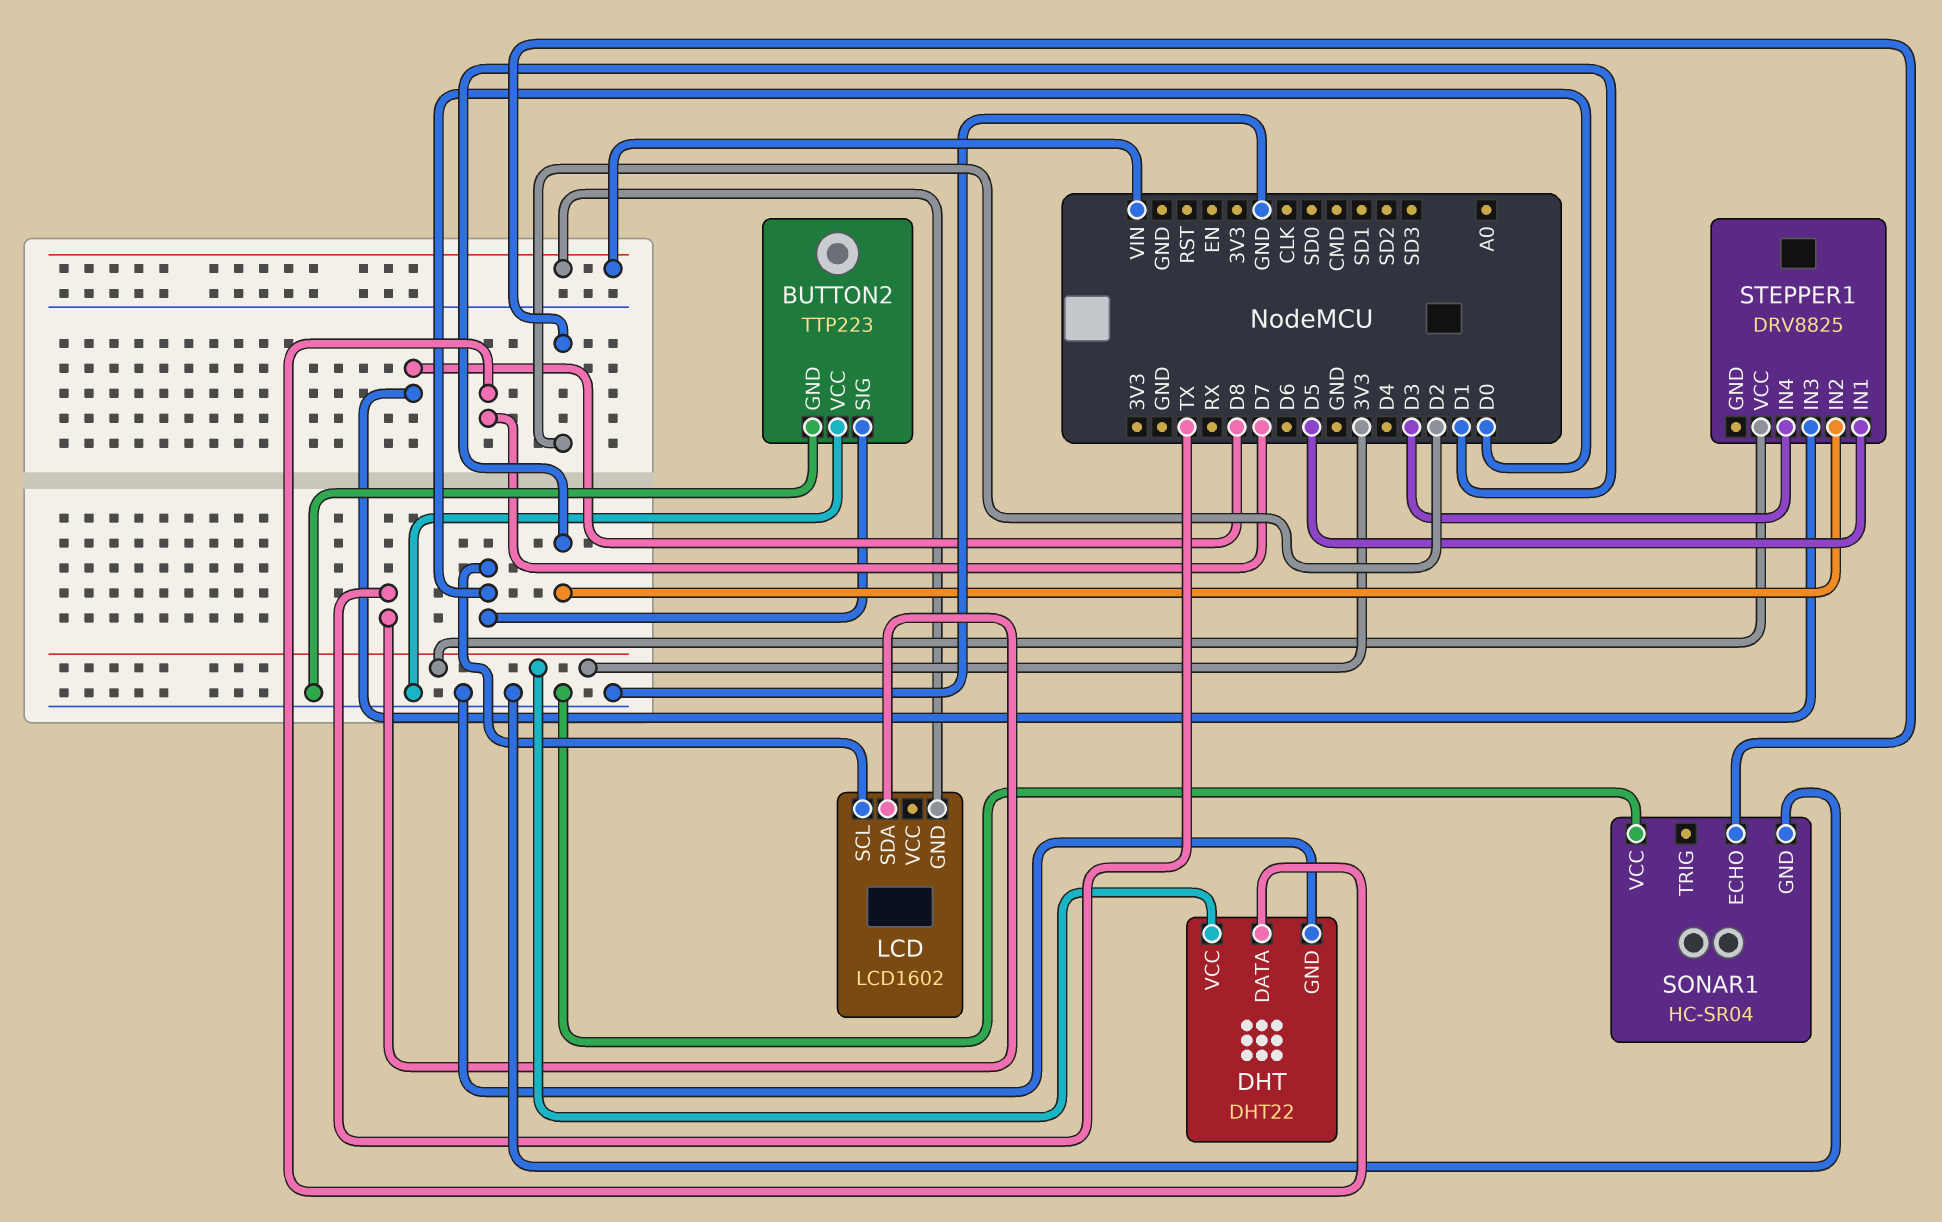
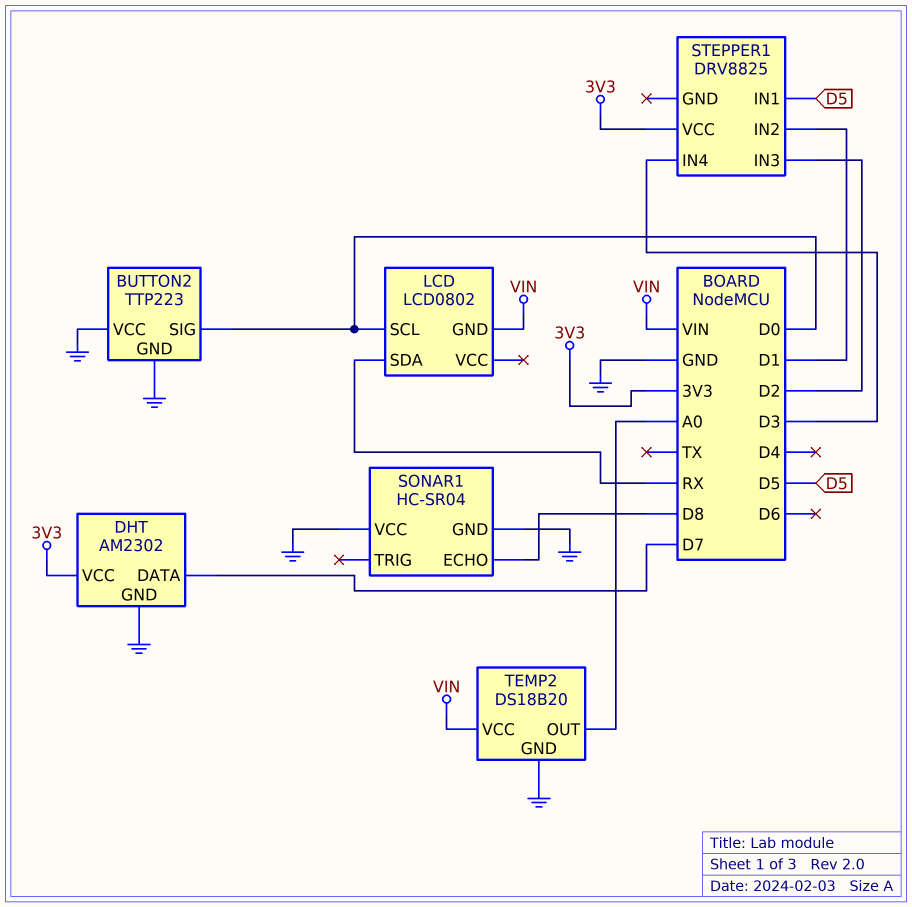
DHT: DHT22 -> AM2302
LCD: LCD1602 -> LCD0802
LCD pin SDA: TX -> RX
SONAR1 pin ECHO: D2 -> D8
STEPPER1 pin IN3: D8 -> D2
TEMP2: none -> DS18B20
TEMP2 pin GND: none -> GND
TEMP2 pin OUT: none -> A0
TEMP2 pin VCC: none -> VIN

